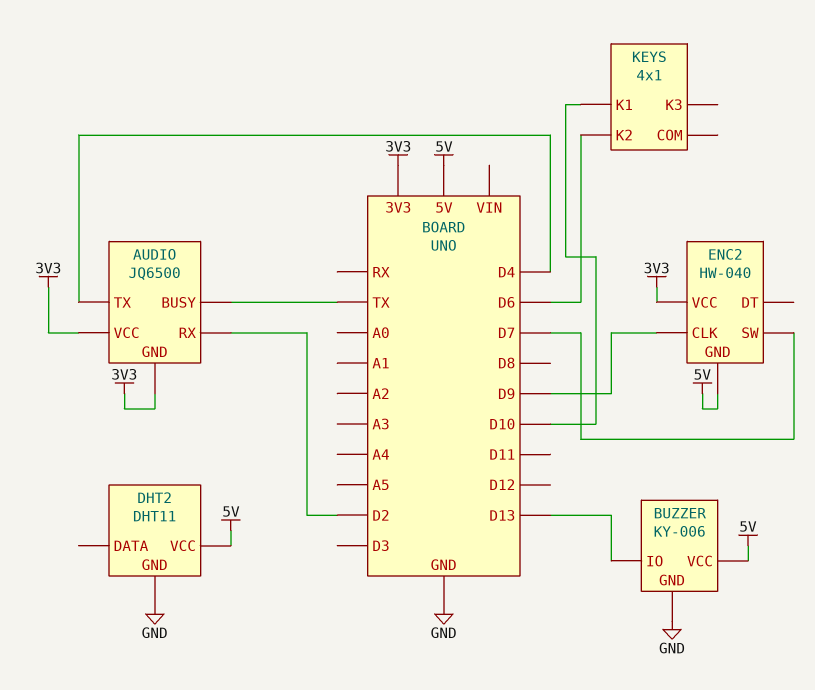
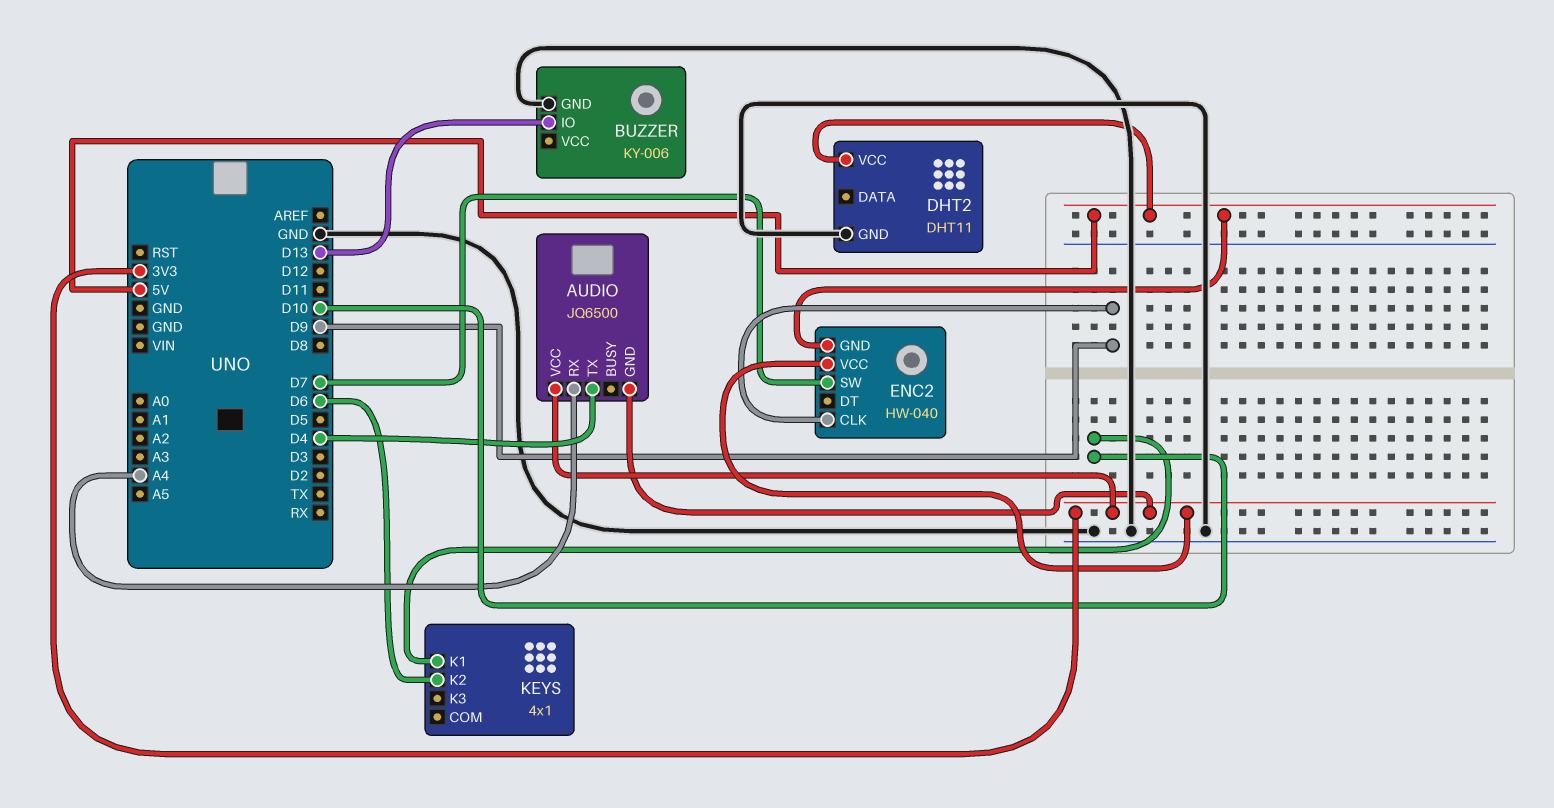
AUDIO pin BUSY: TX -> none
AUDIO pin RX: D2 -> A4
BUZZER pin VCC: 5V -> none

